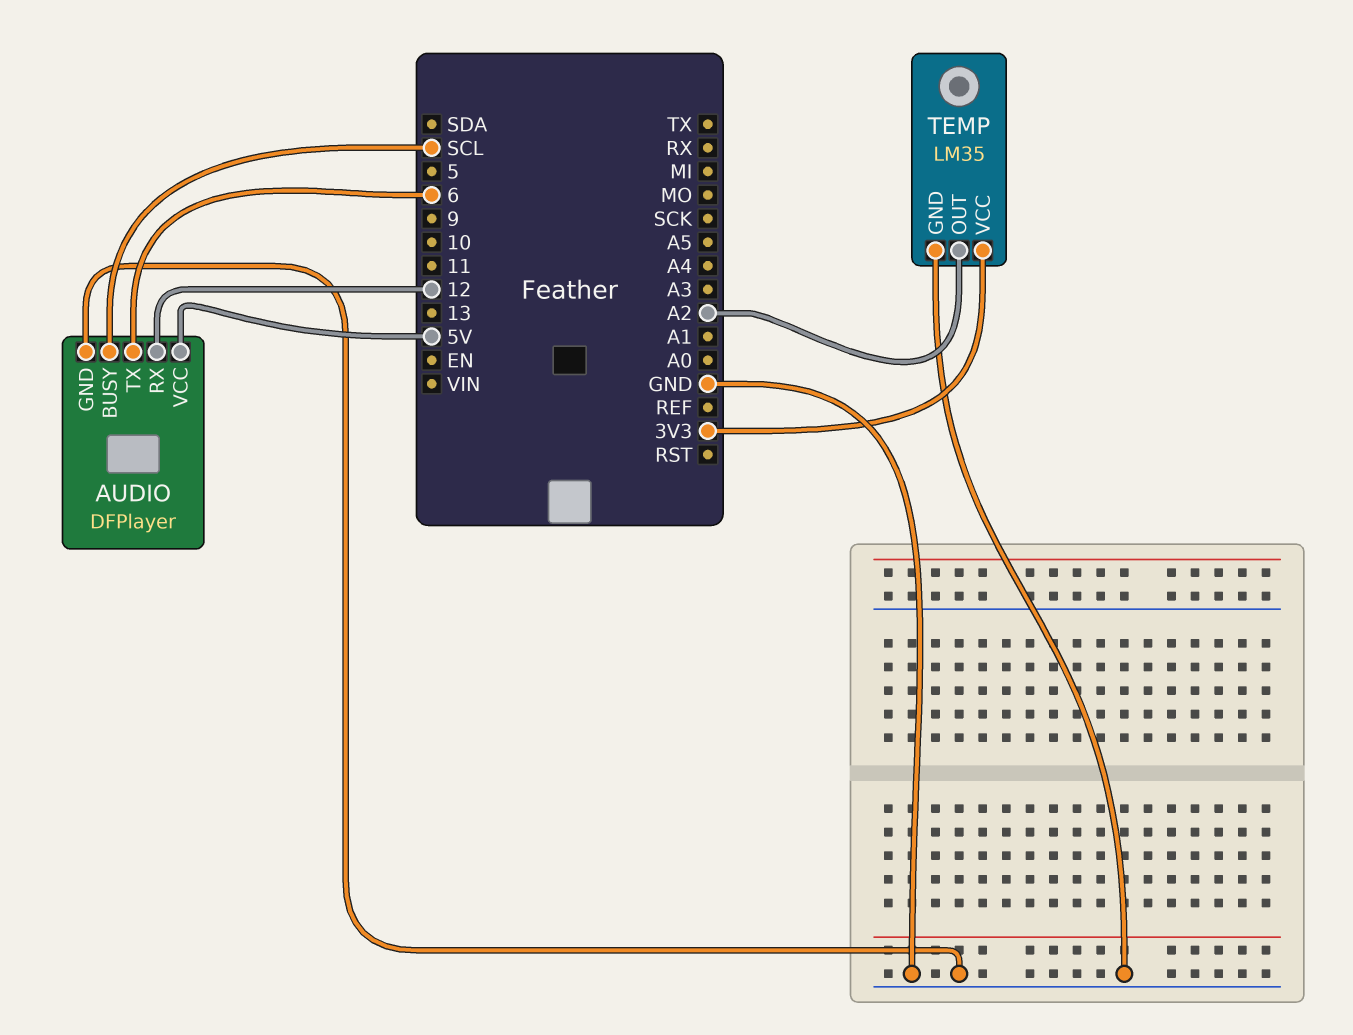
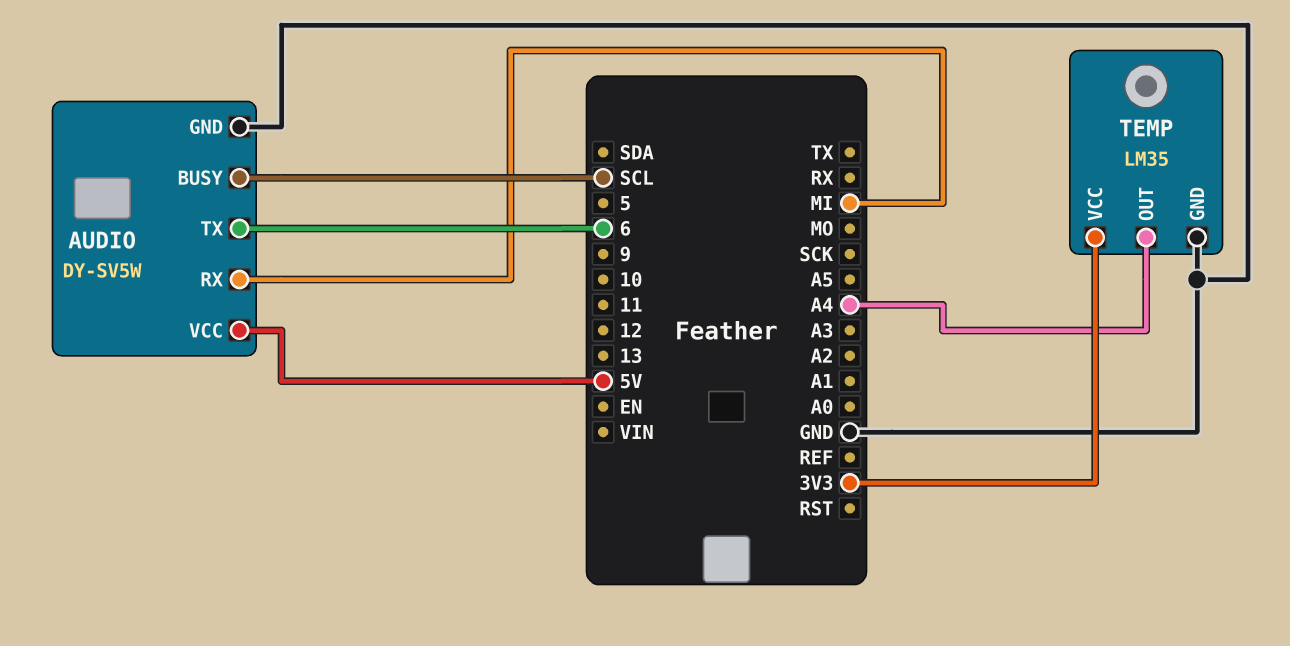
AUDIO: DFPlayer -> DY-SV5W
AUDIO pin RX: 12 -> MI
TEMP pin OUT: A2 -> A4

